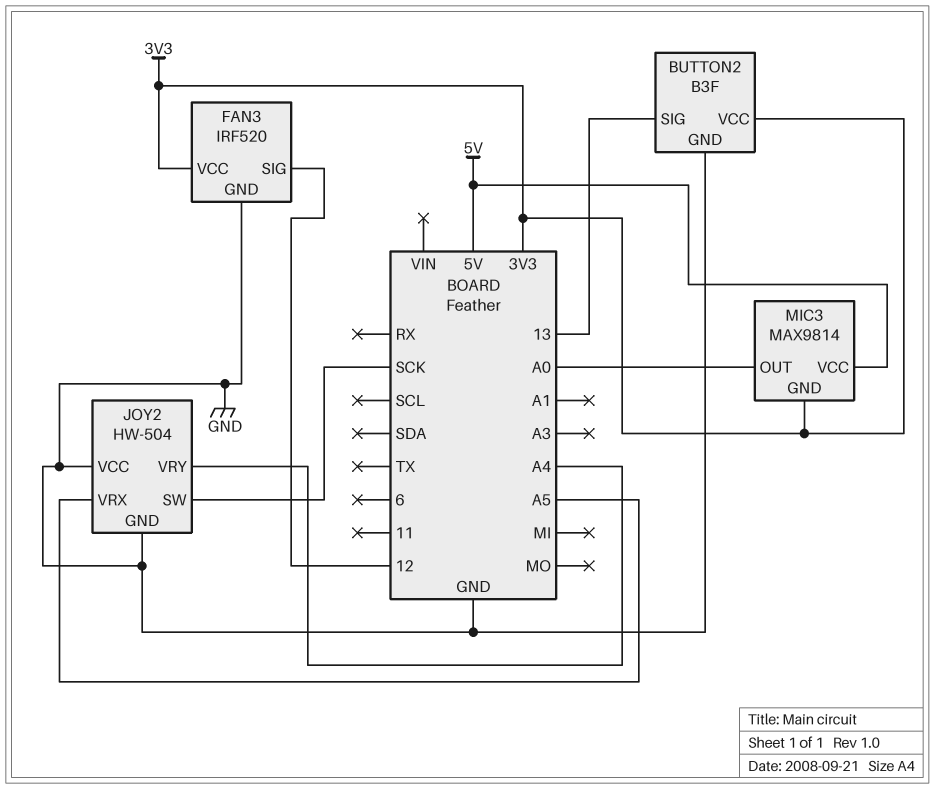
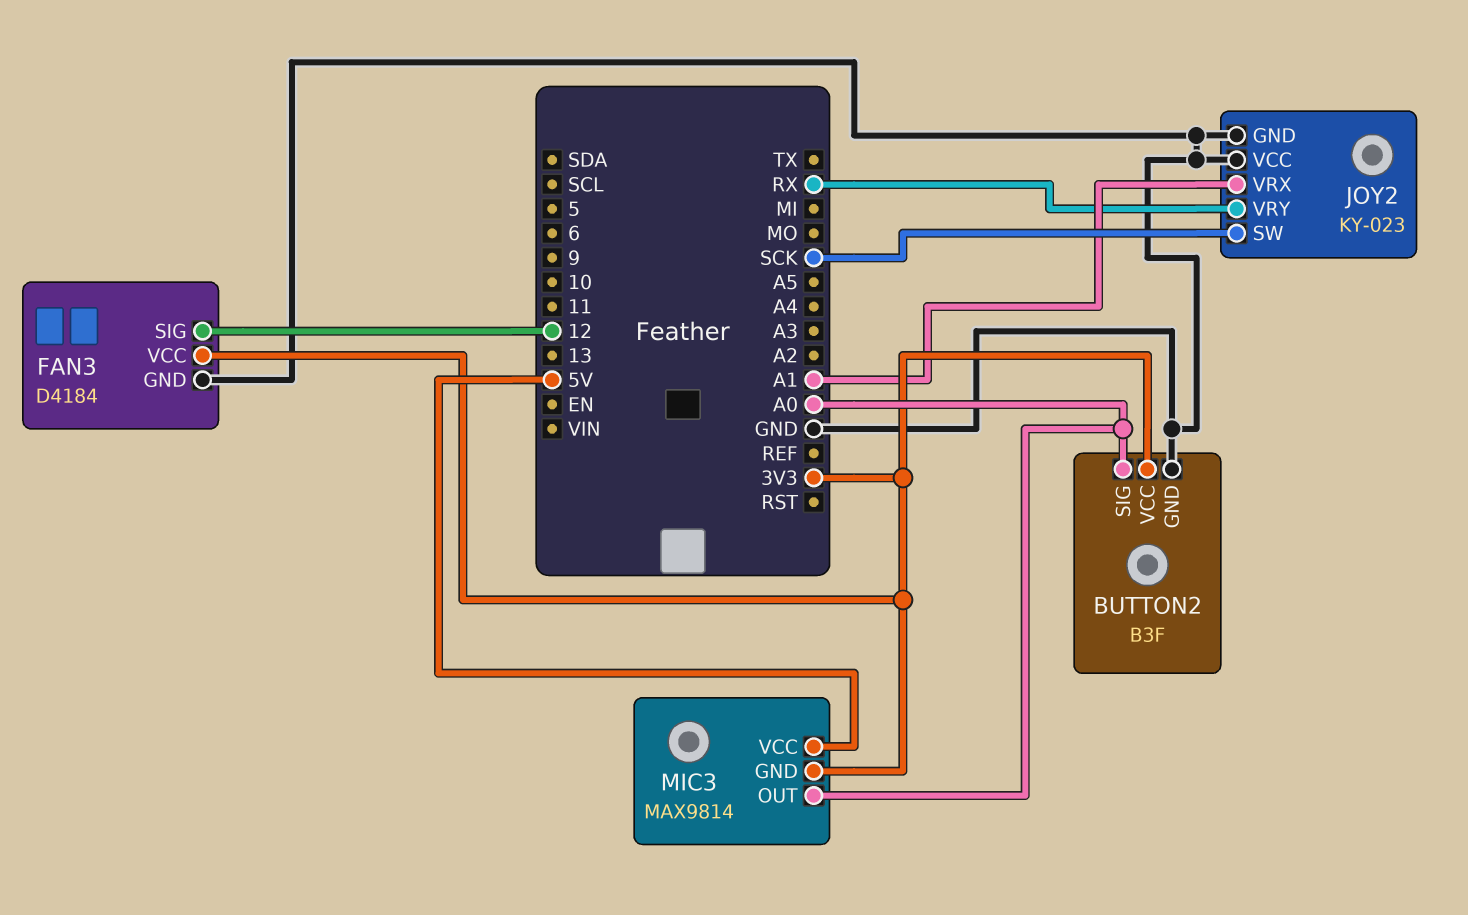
BUTTON2 pin SIG: 13 -> A0
FAN3: IRF520 -> D4184
JOY2: HW-504 -> KY-023
JOY2 pin VRX: A5 -> A1
JOY2 pin VRY: A4 -> RX

